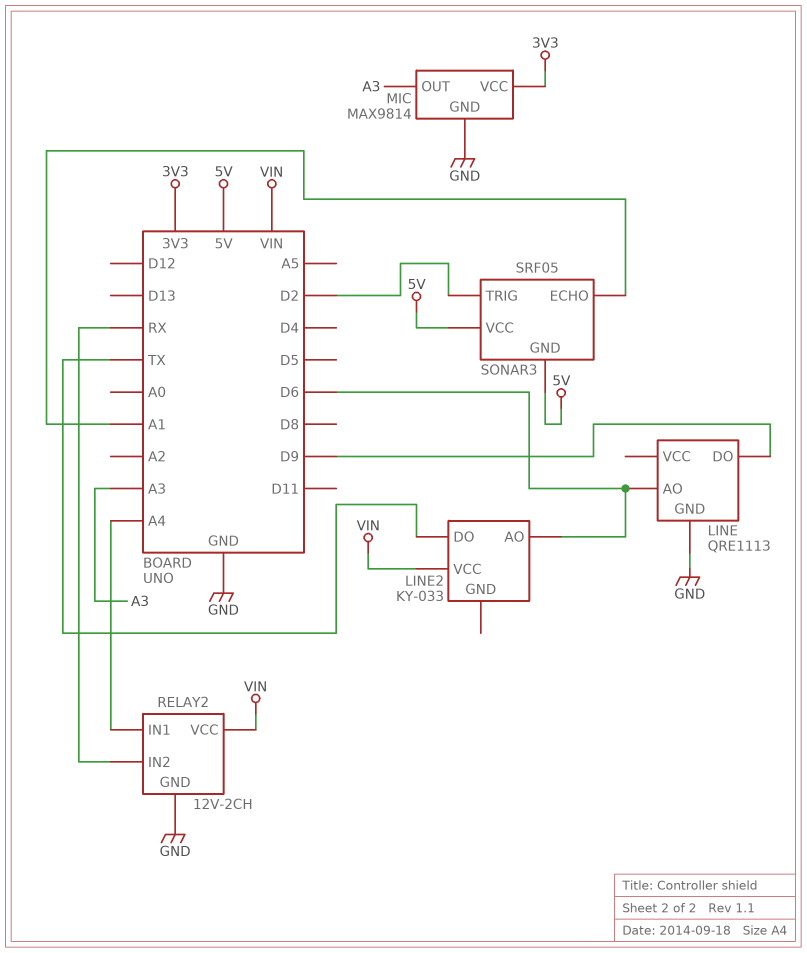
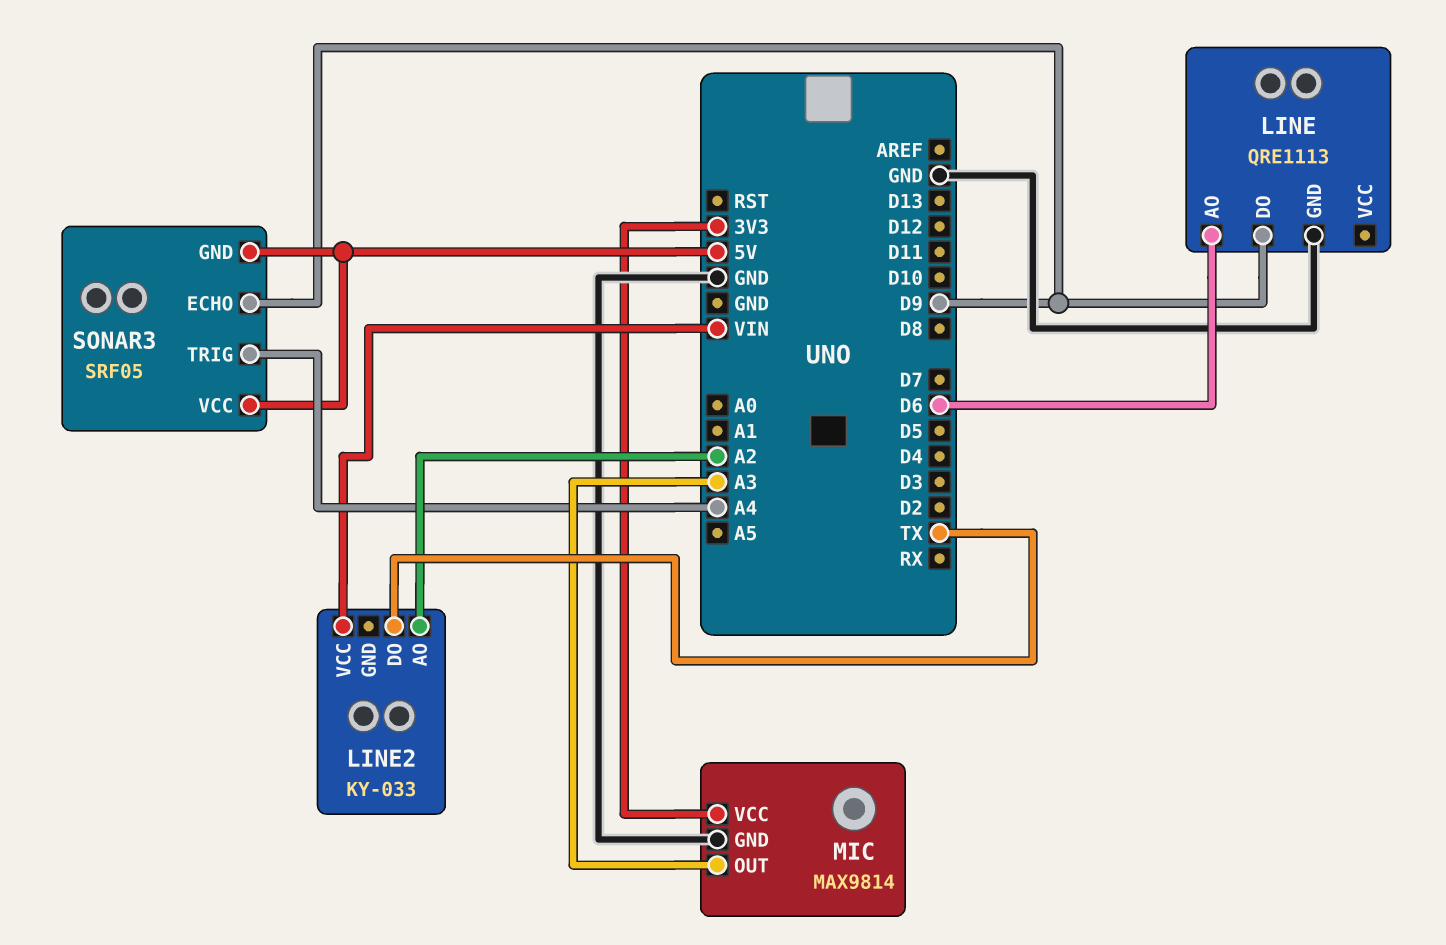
LINE2 pin AO: D6 -> A2
RELAY2: 12V-2CH -> none
RELAY2 pin GND: GND -> none
RELAY2 pin IN1: A4 -> none
RELAY2 pin IN2: RX -> none
RELAY2 pin VCC: VIN -> none
SONAR3 pin ECHO: A1 -> D9
SONAR3 pin TRIG: D2 -> A4

